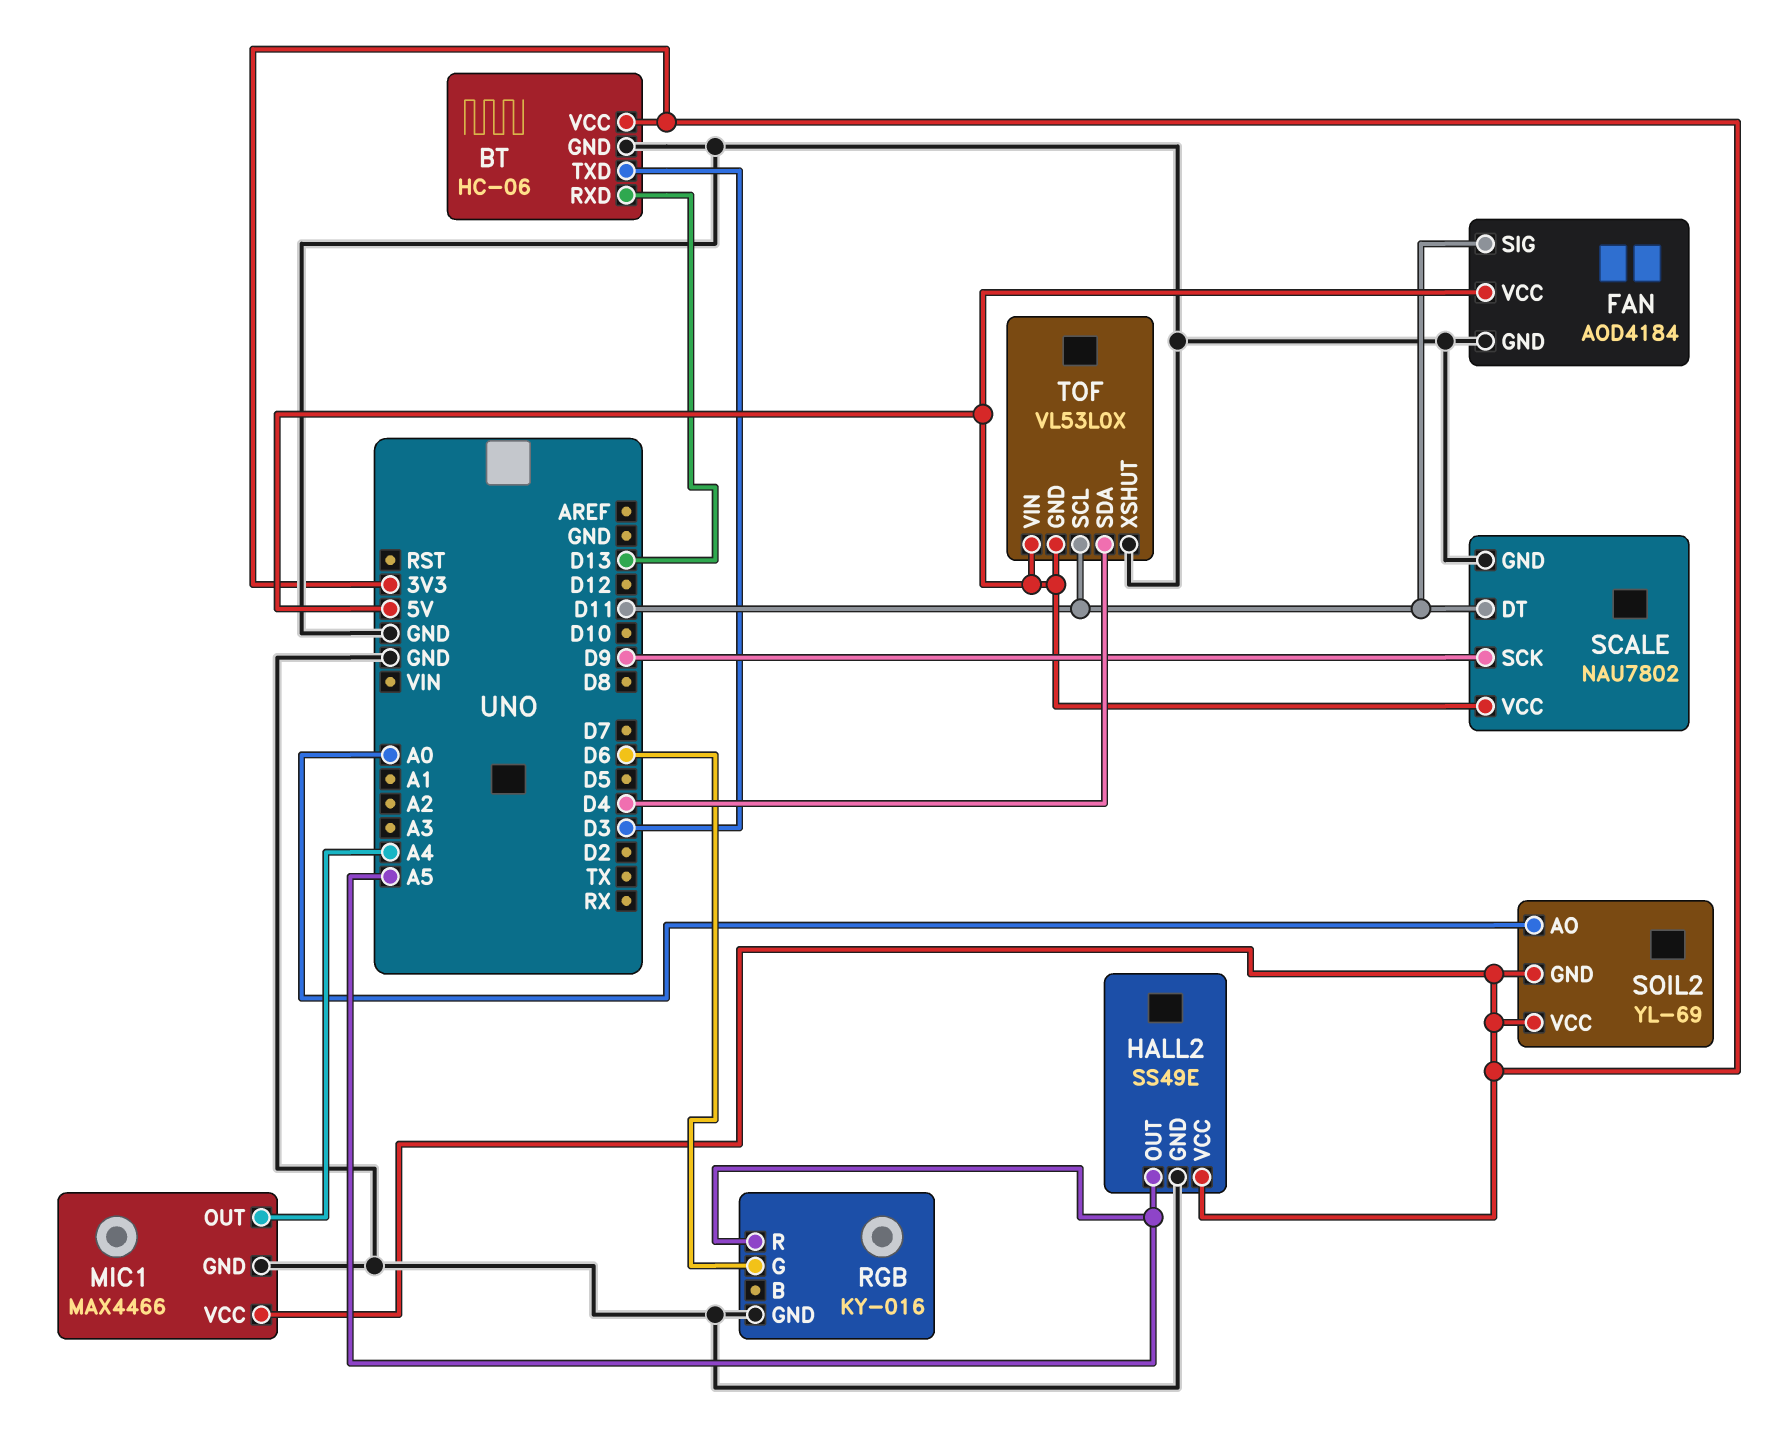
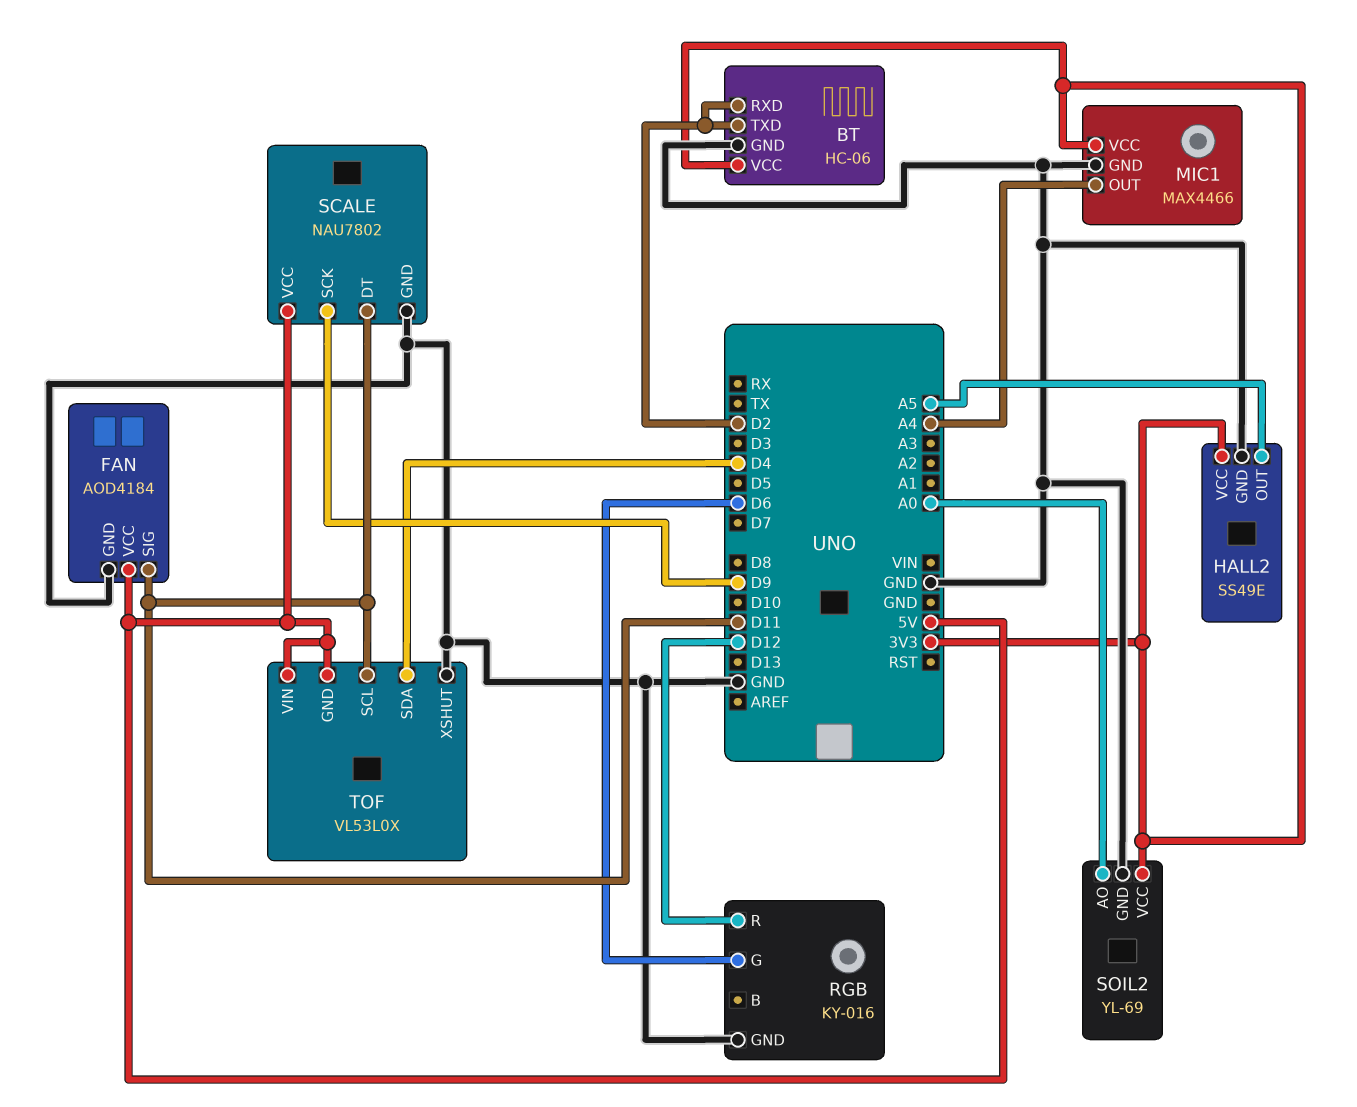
BT pin RXD: D13 -> D2
BT pin TXD: D3 -> D2
RGB pin R: A5 -> D12
SOIL2 pin GND: 3V3 -> GND

